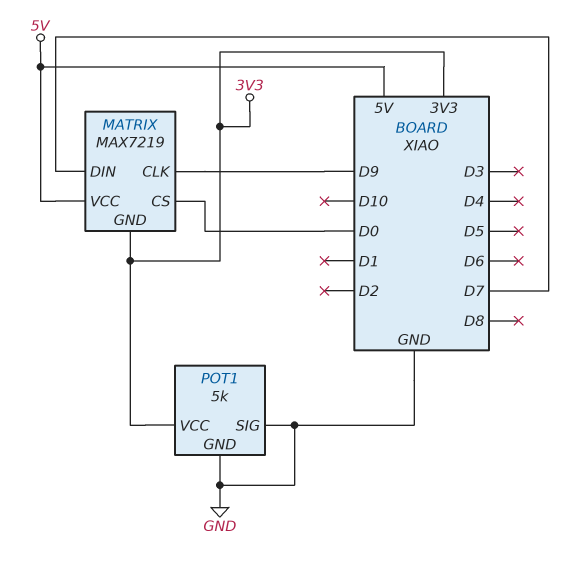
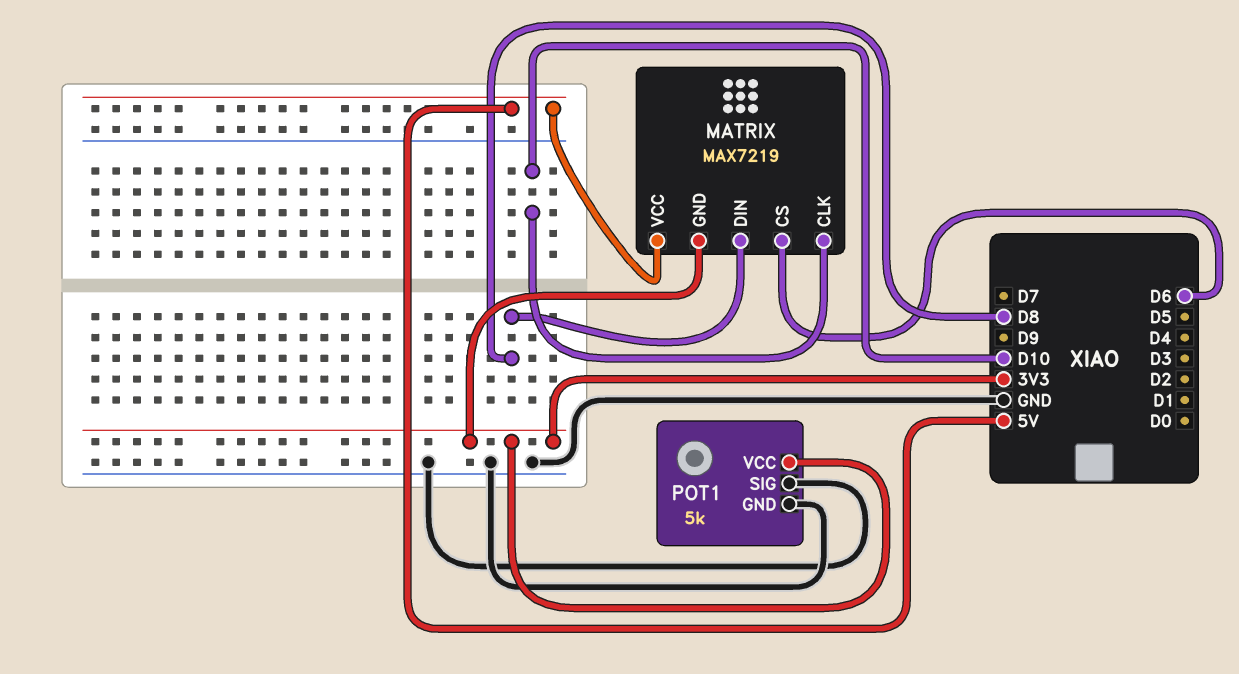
MATRIX pin CLK: D9 -> D10
MATRIX pin CS: D0 -> D6
MATRIX pin DIN: D7 -> D8

